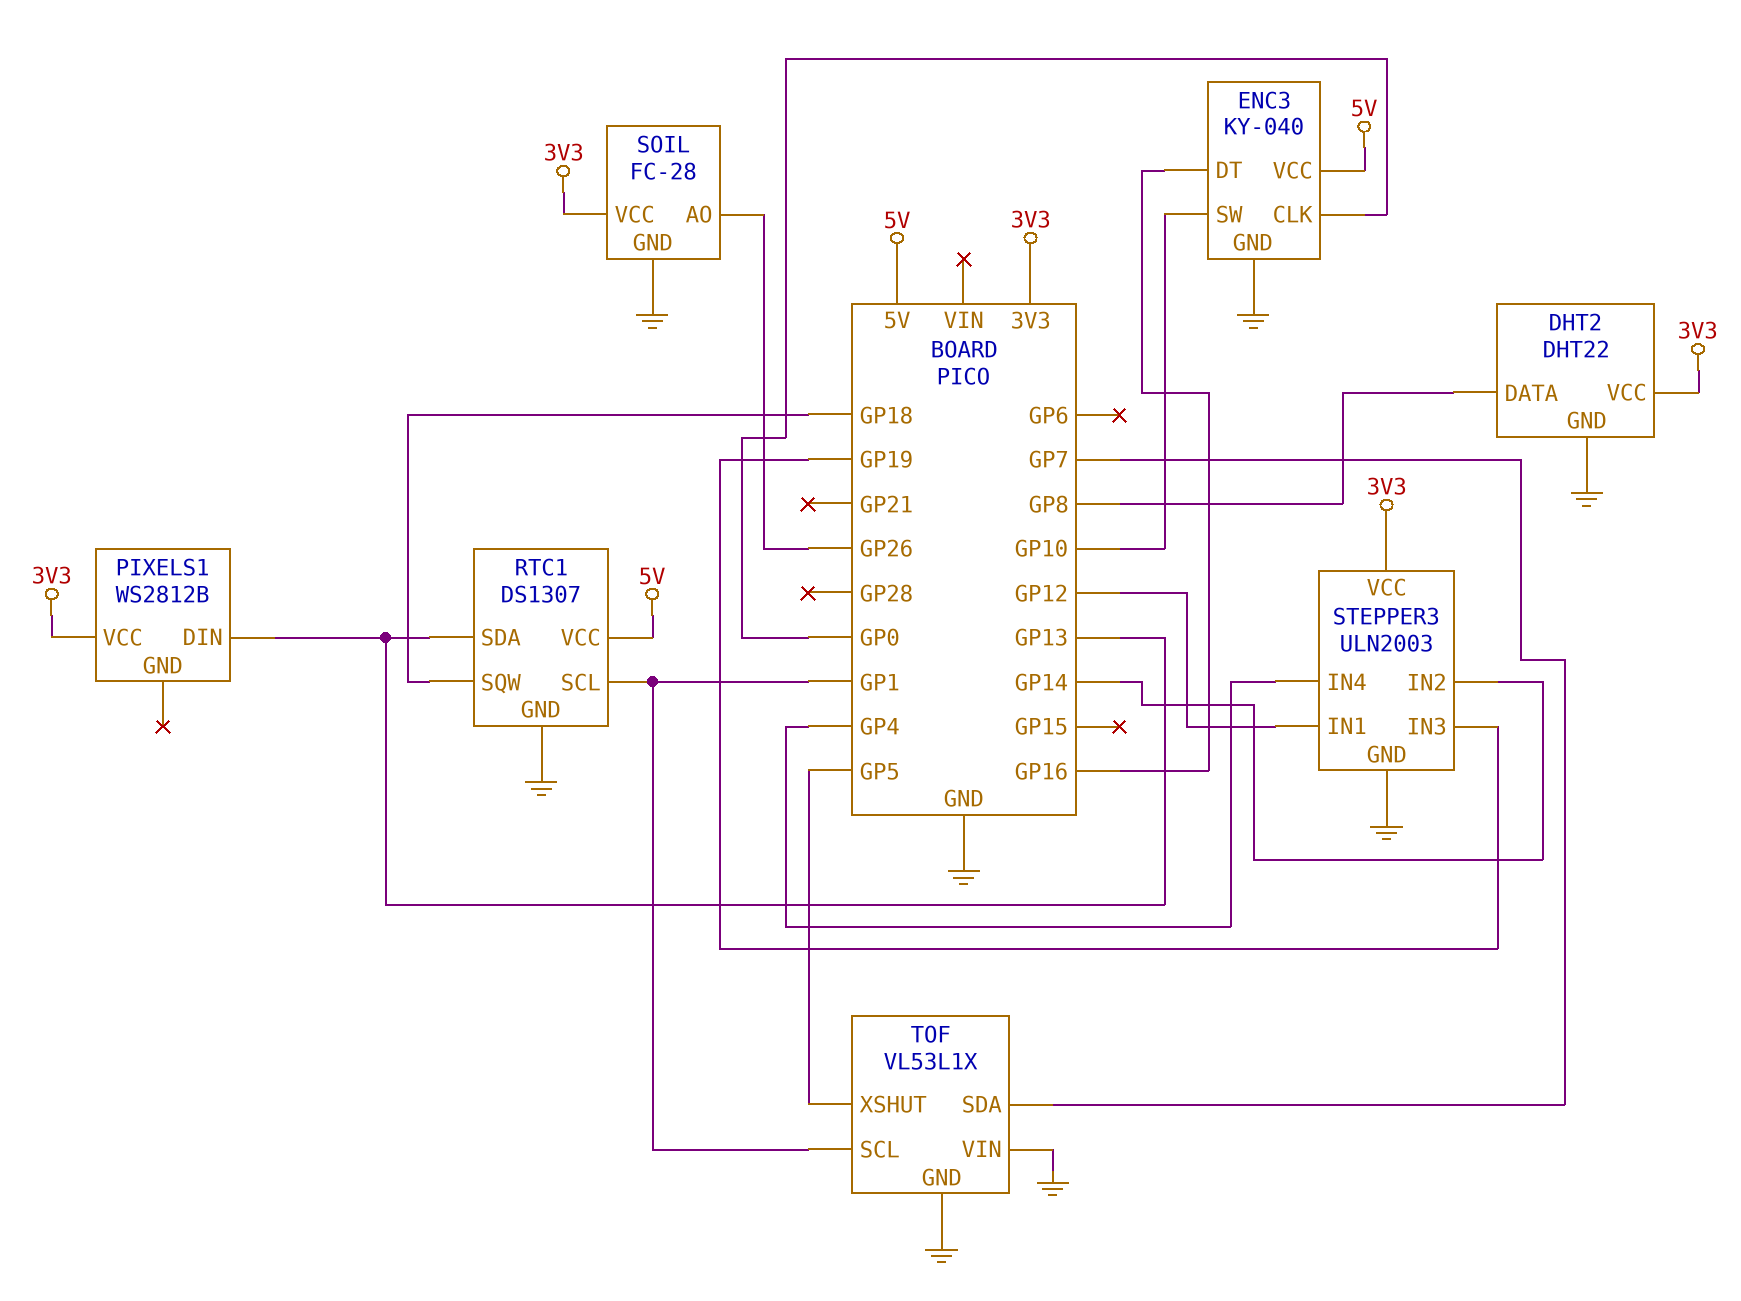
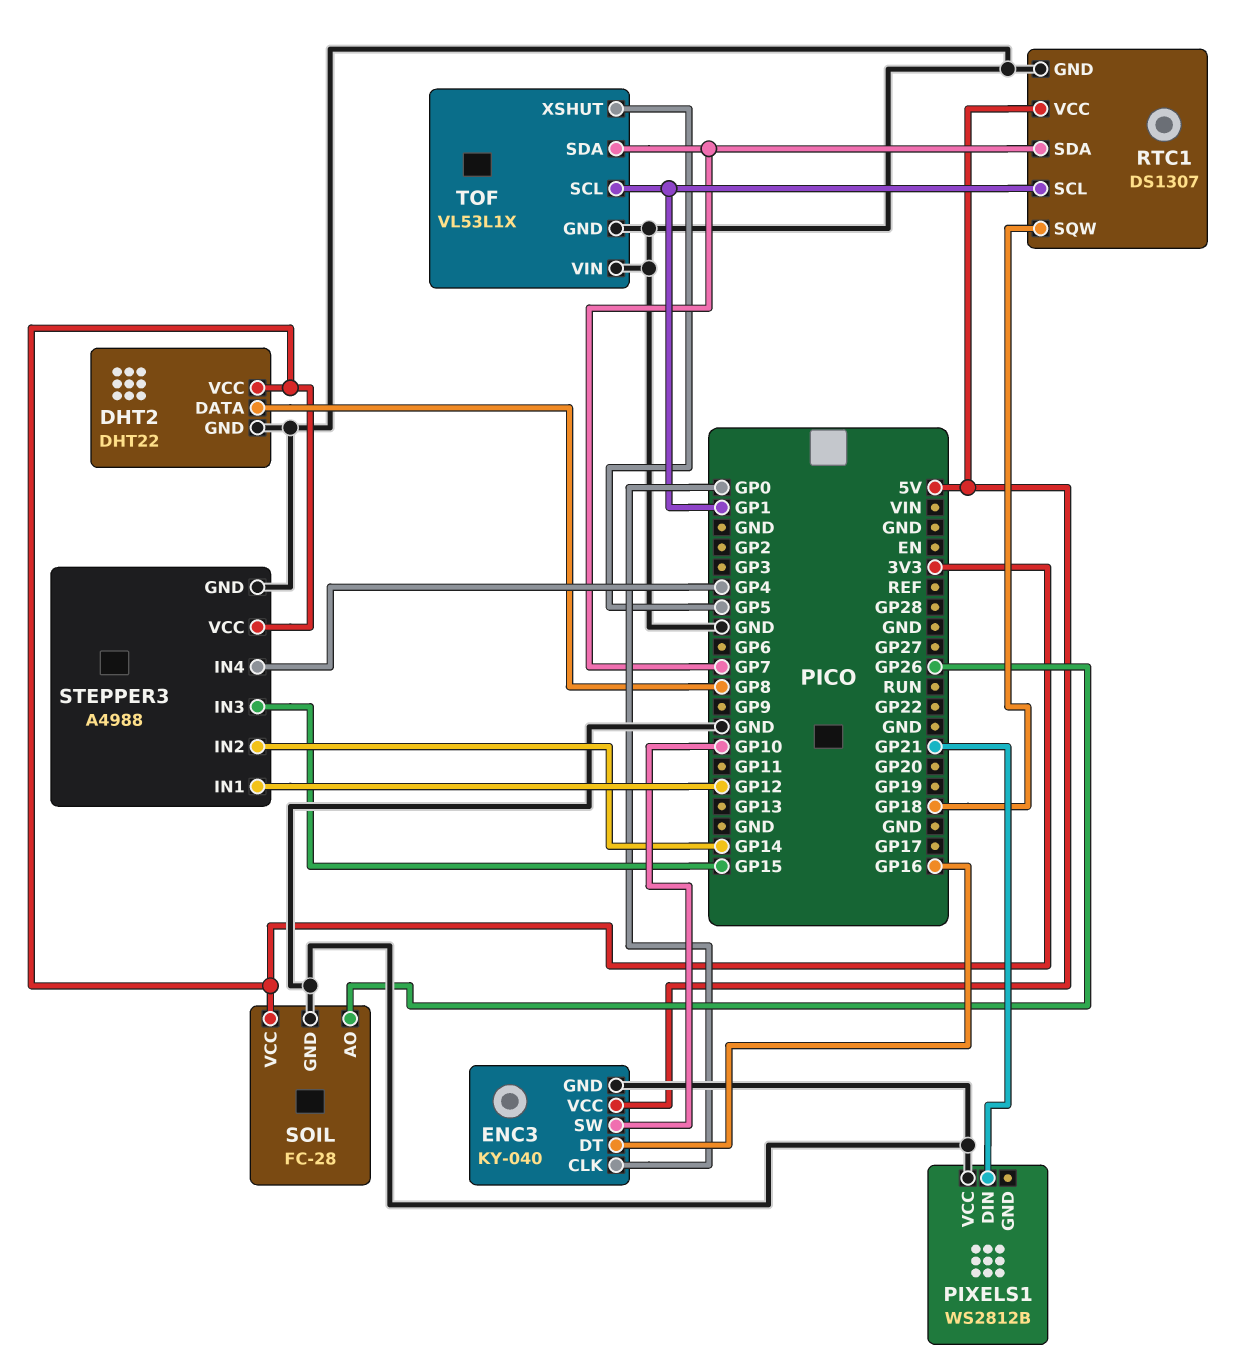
PIXELS1 pin DIN: GP13 -> GP21
PIXELS1 pin VCC: 3V3 -> GND
RTC1 pin SDA: GP13 -> GP7
STEPPER3: ULN2003 -> A4988
STEPPER3 pin IN3: GP19 -> GP15

